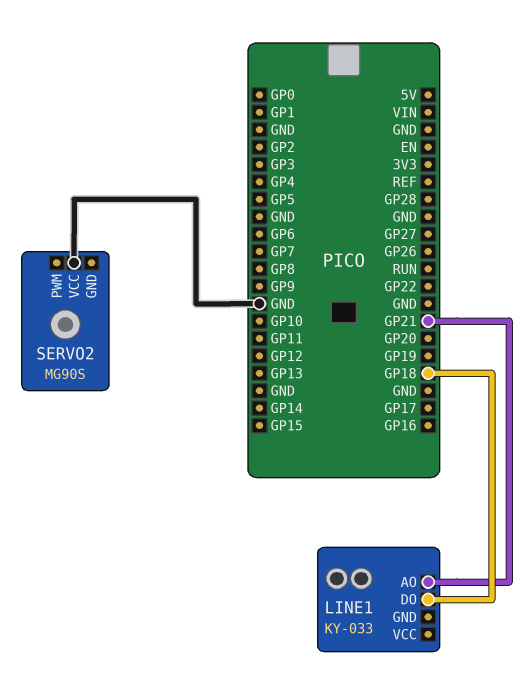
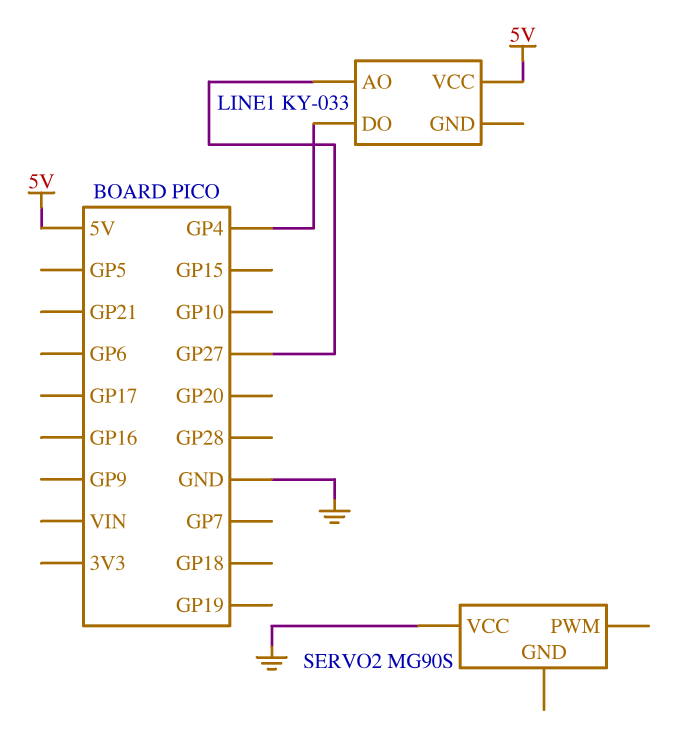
LINE1 pin AO: GP21 -> GP27
LINE1 pin DO: GP18 -> GP4
LINE1 pin VCC: none -> 5V

